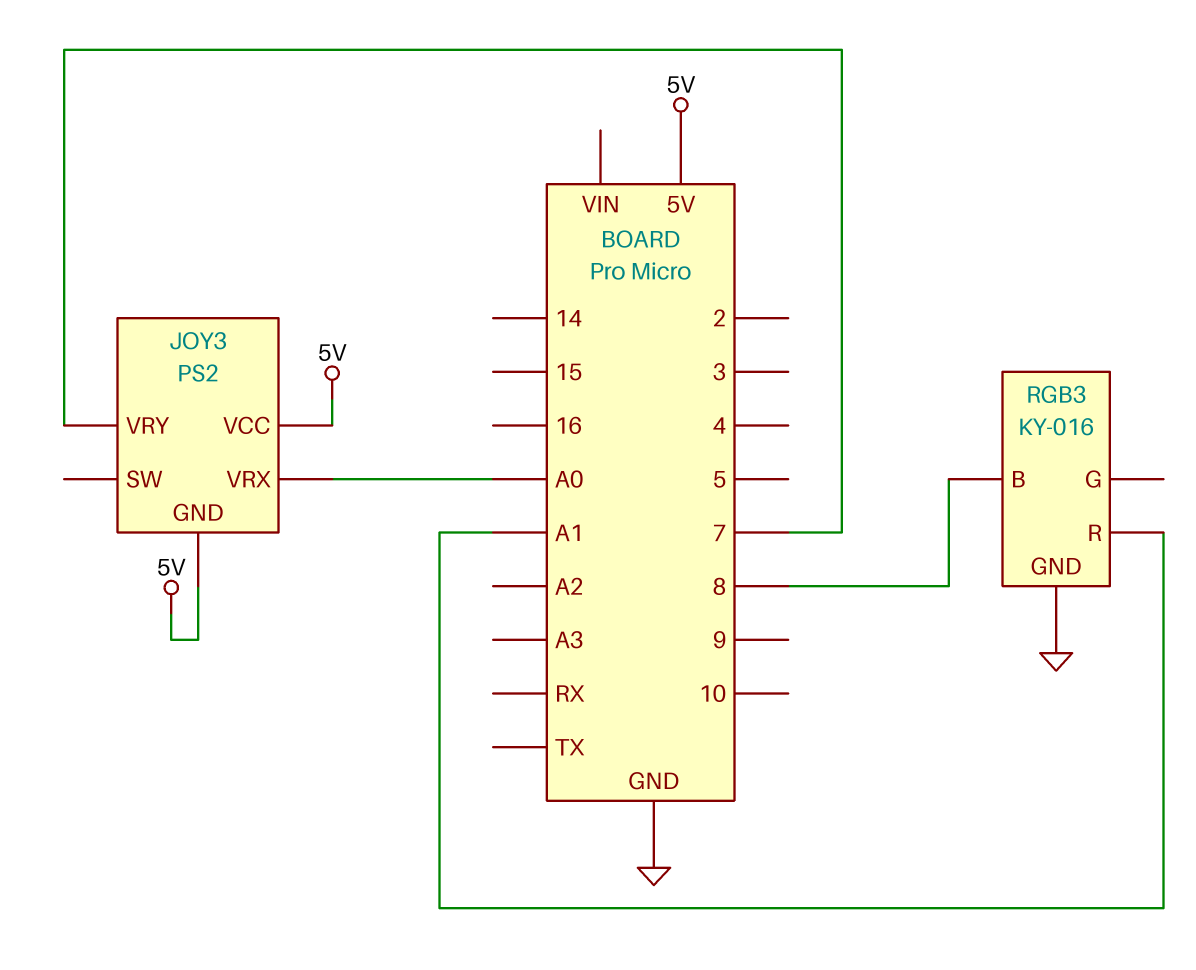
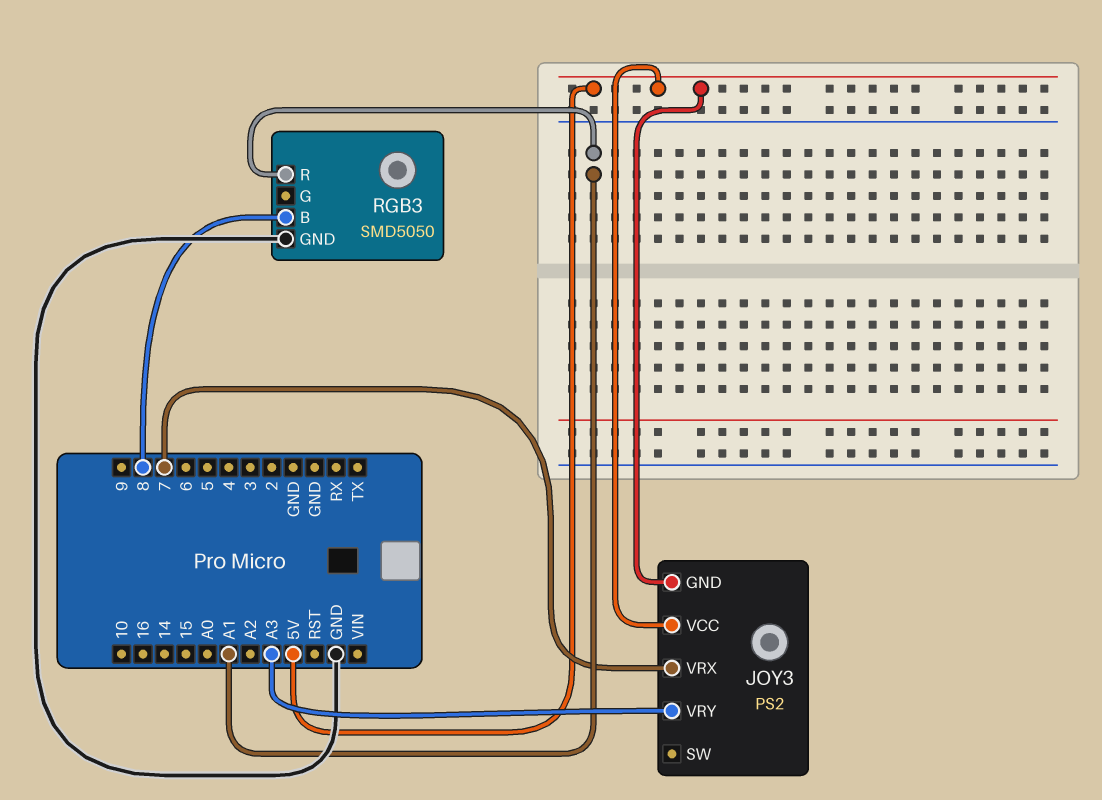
JOY3 pin VRX: A0 -> 7
JOY3 pin VRY: 7 -> A3
RGB3: KY-016 -> SMD5050

